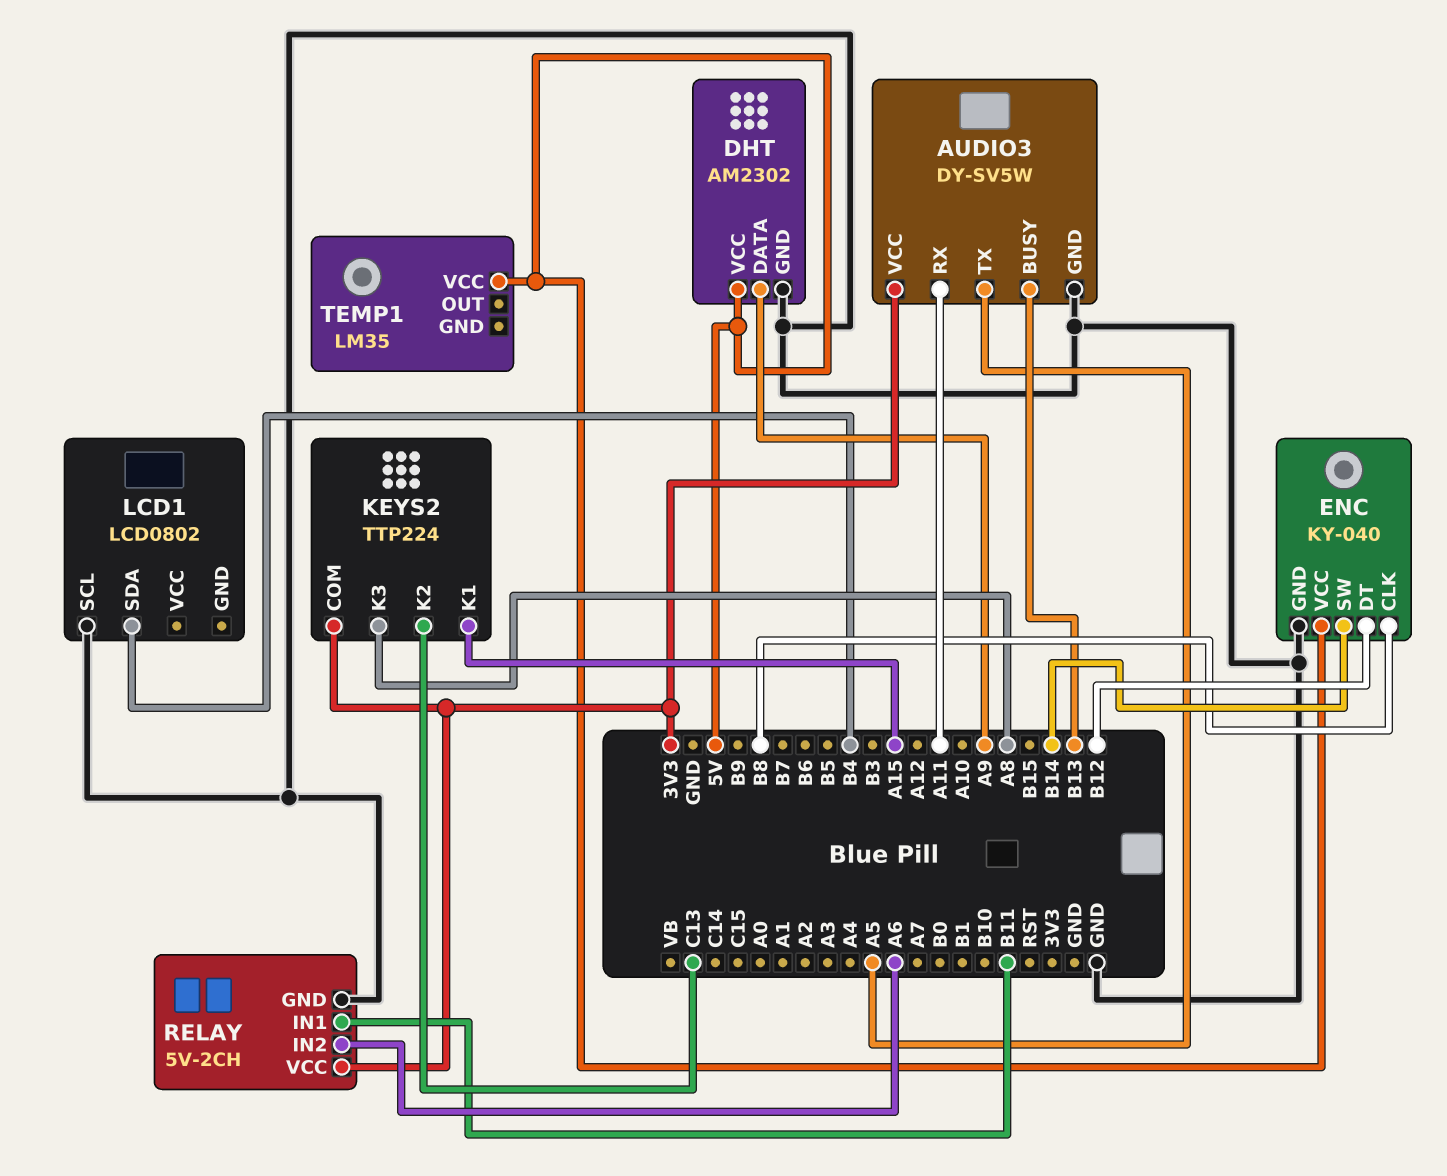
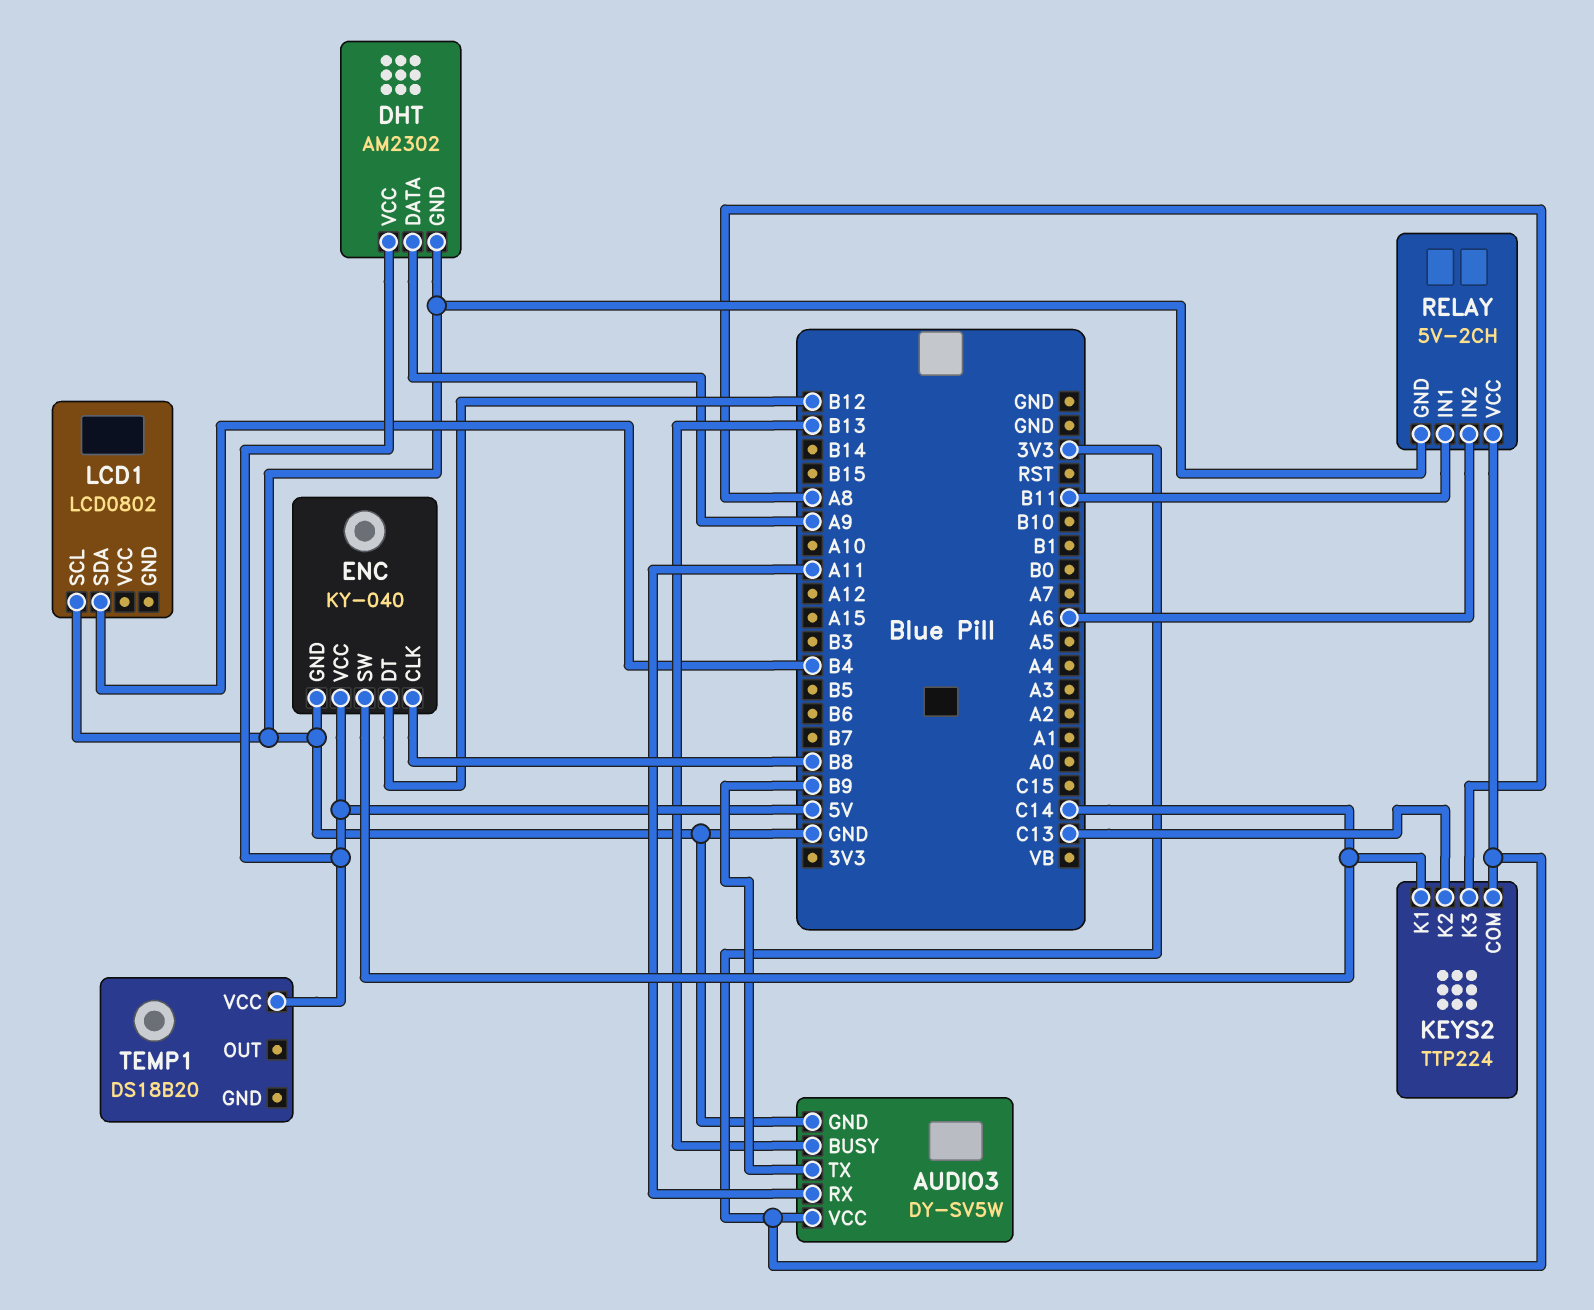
AUDIO3 pin TX: A5 -> B9
ENC pin SW: B14 -> C14
KEYS2 pin K1: A15 -> C14
TEMP1: LM35 -> DS18B20

